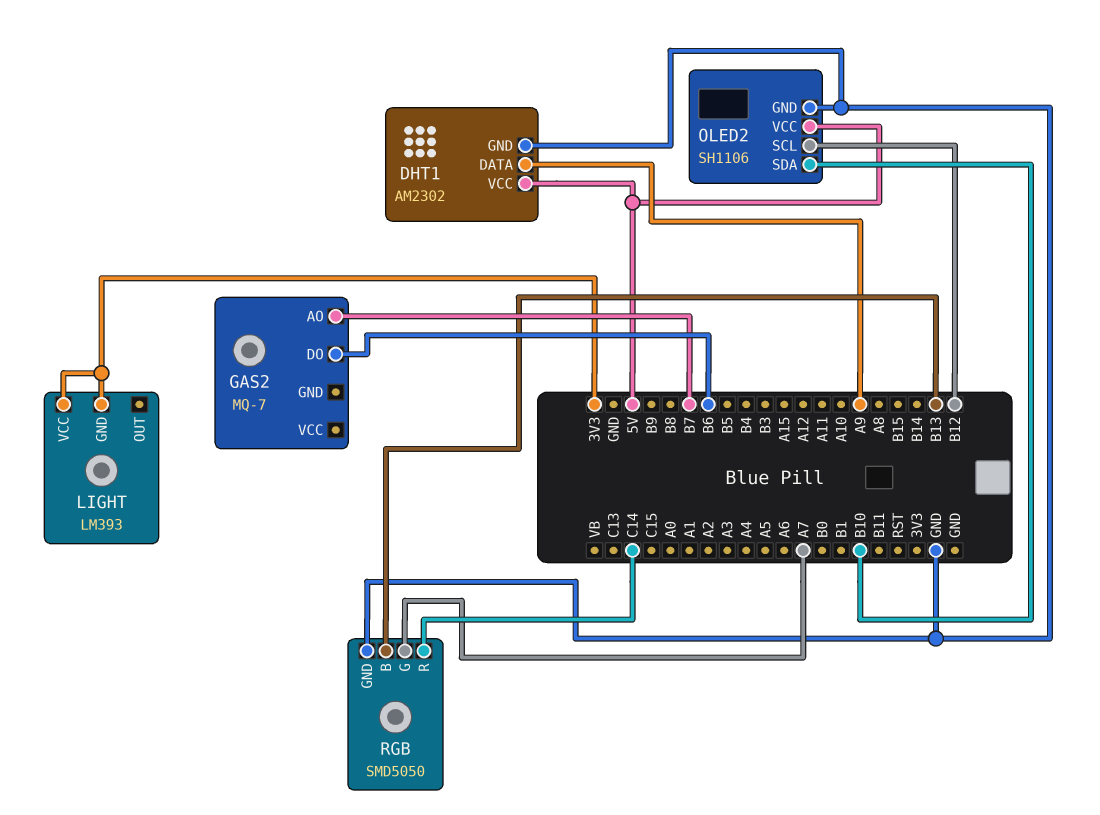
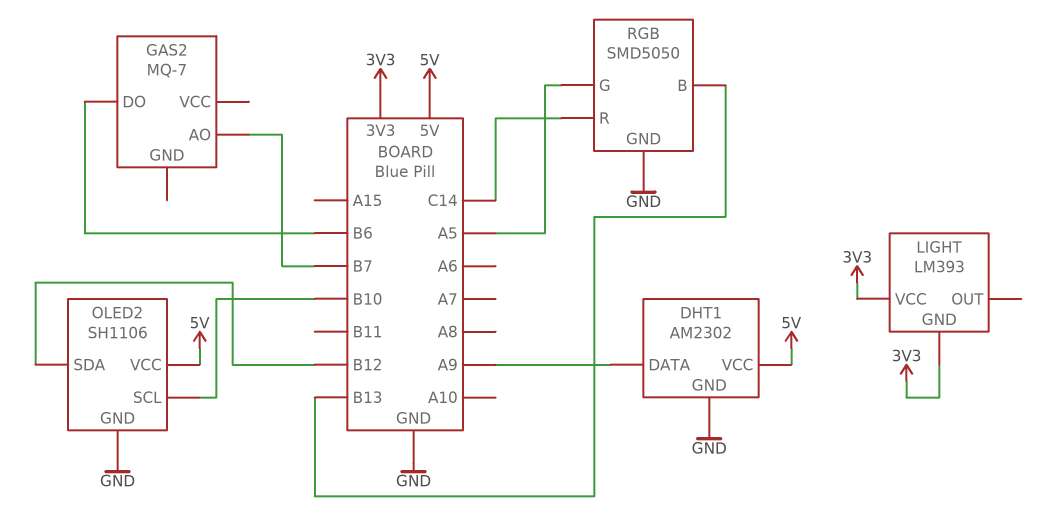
OLED2 pin SCL: B12 -> B10
OLED2 pin SDA: B10 -> B12
RGB pin G: A7 -> A5

